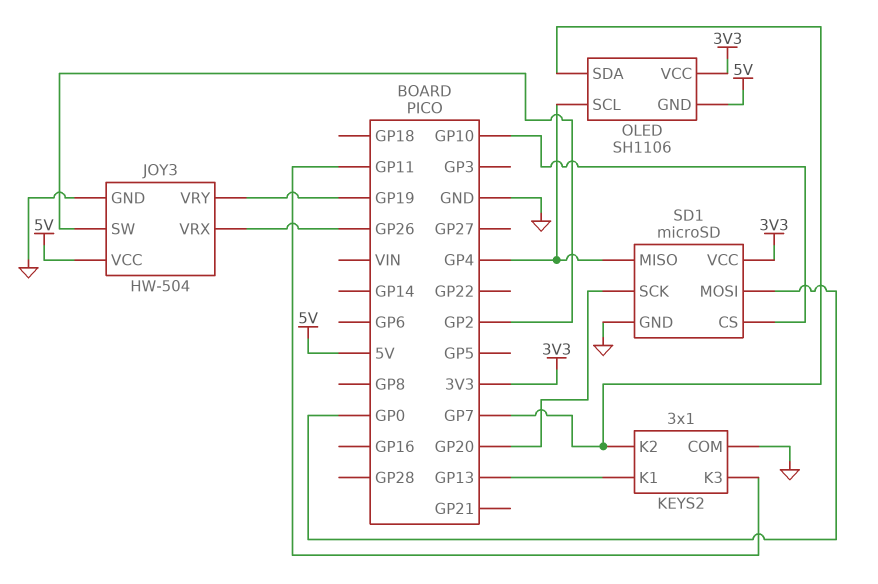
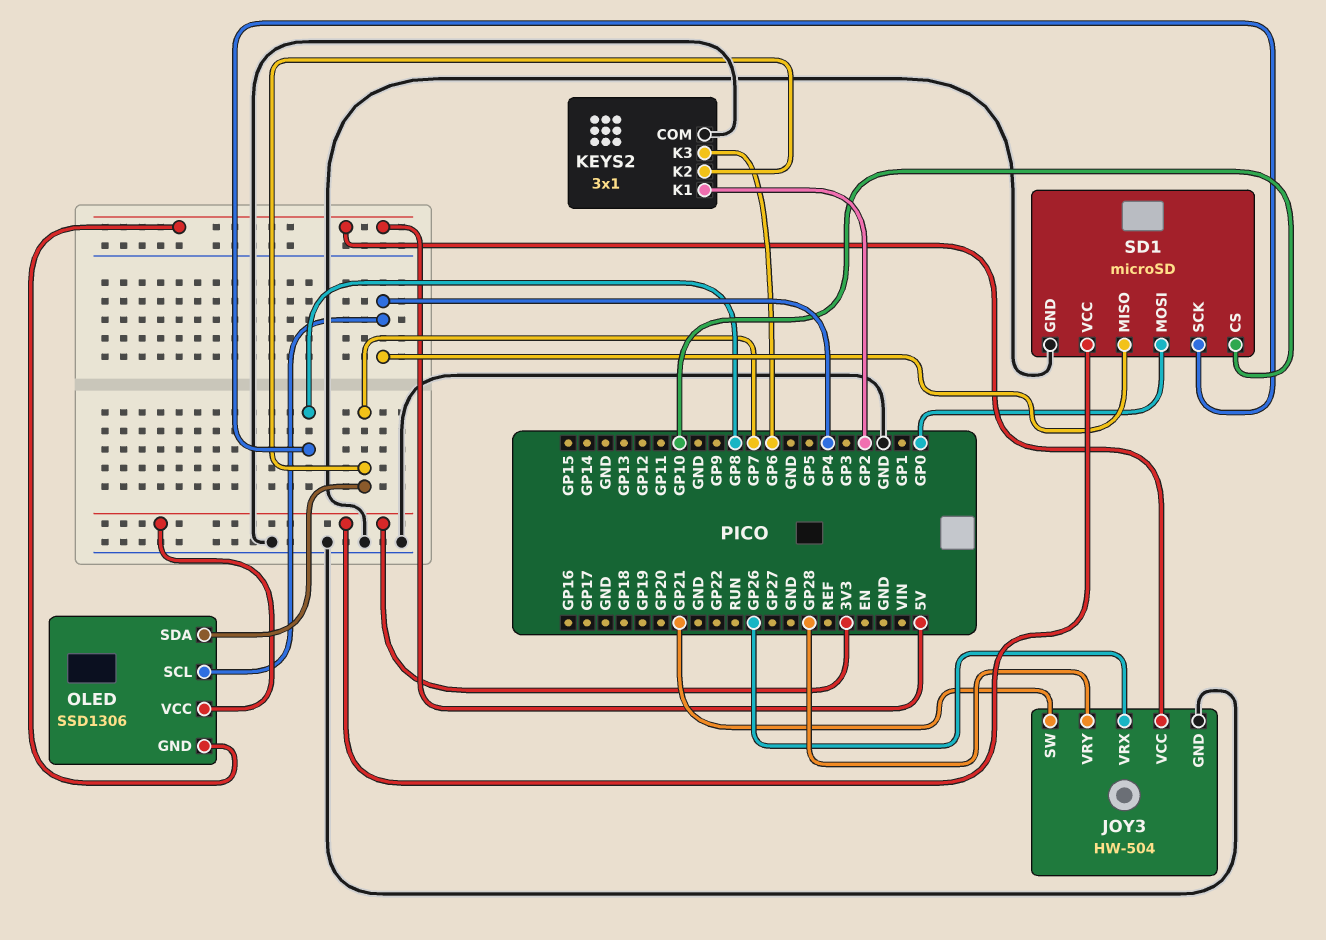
JOY3 pin SW: GP2 -> GP21
JOY3 pin VRY: GP19 -> GP28
KEYS2 pin K1: GP13 -> GP2
KEYS2 pin K3: GP11 -> GP6
OLED: SH1106 -> SSD1306
SD1 pin SCK: GP20 -> GP8

